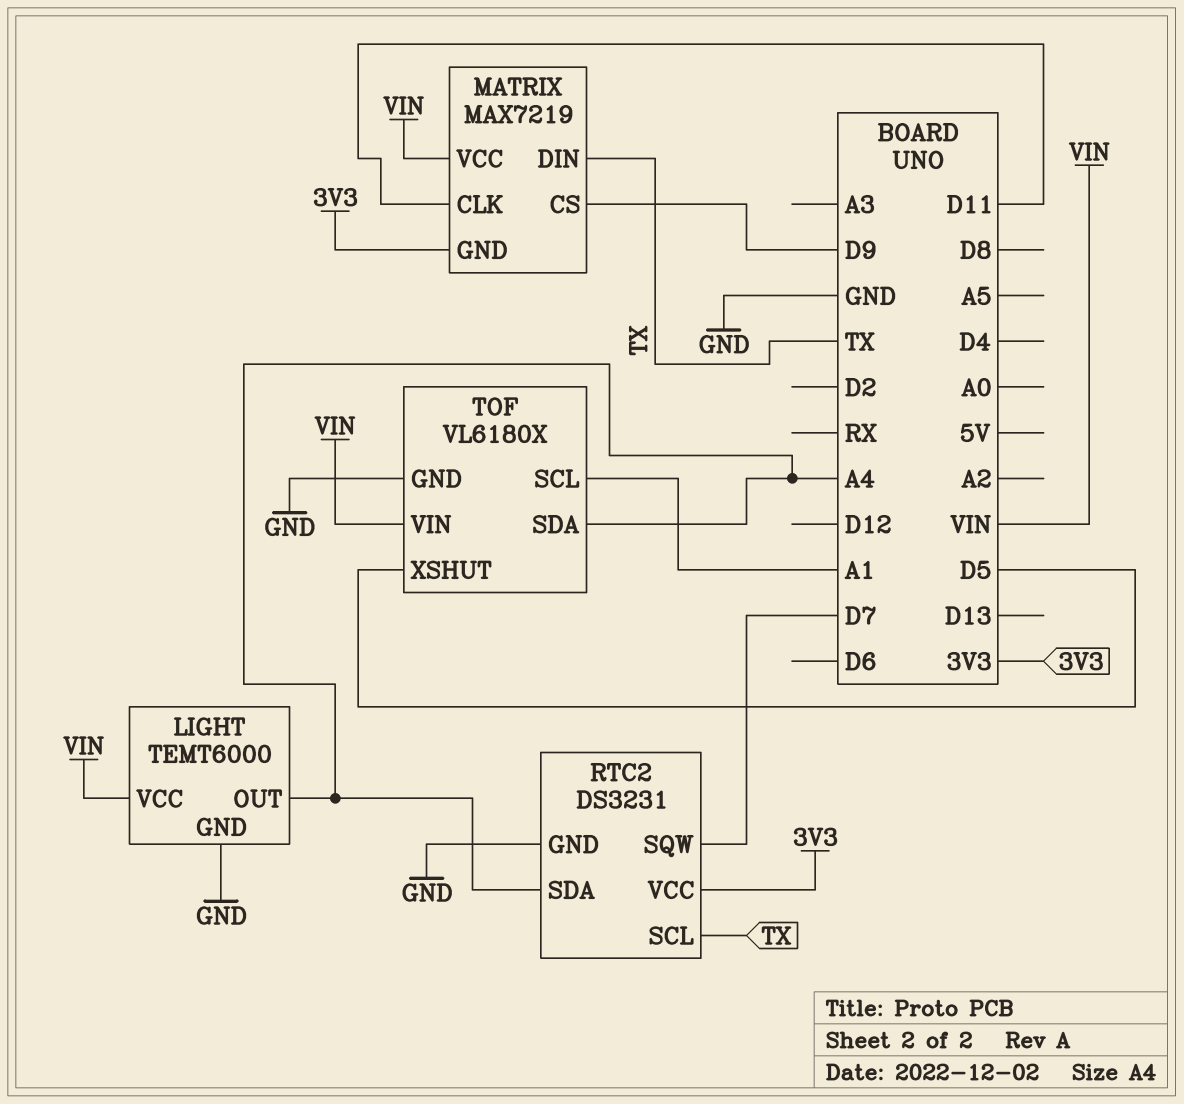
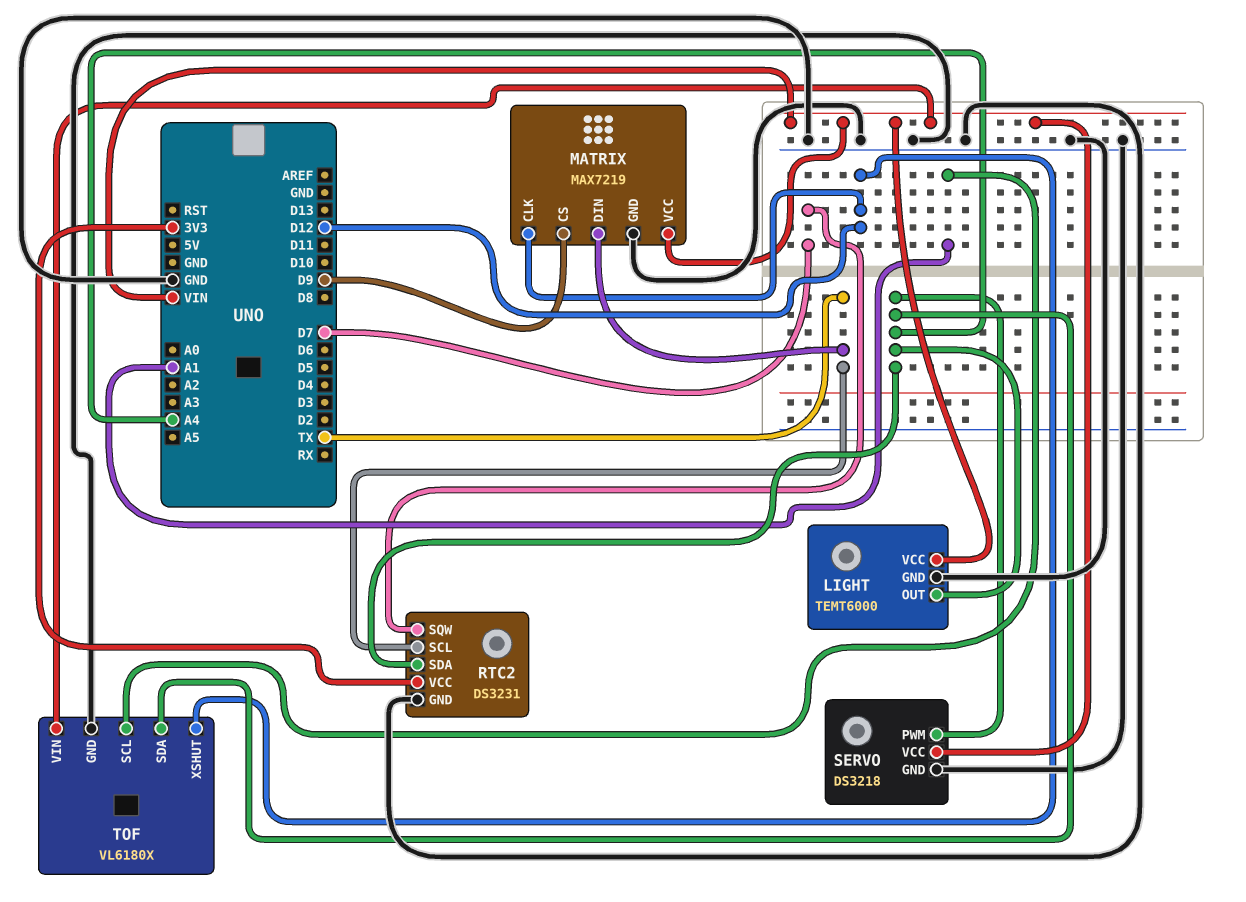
MATRIX pin CLK: D11 -> D12
MATRIX pin GND: 3V3 -> GND
SERVO: none -> DS3218
SERVO pin GND: none -> GND
SERVO pin PWM: none -> A4
SERVO pin VCC: none -> VIN
TOF pin XSHUT: D5 -> D12

